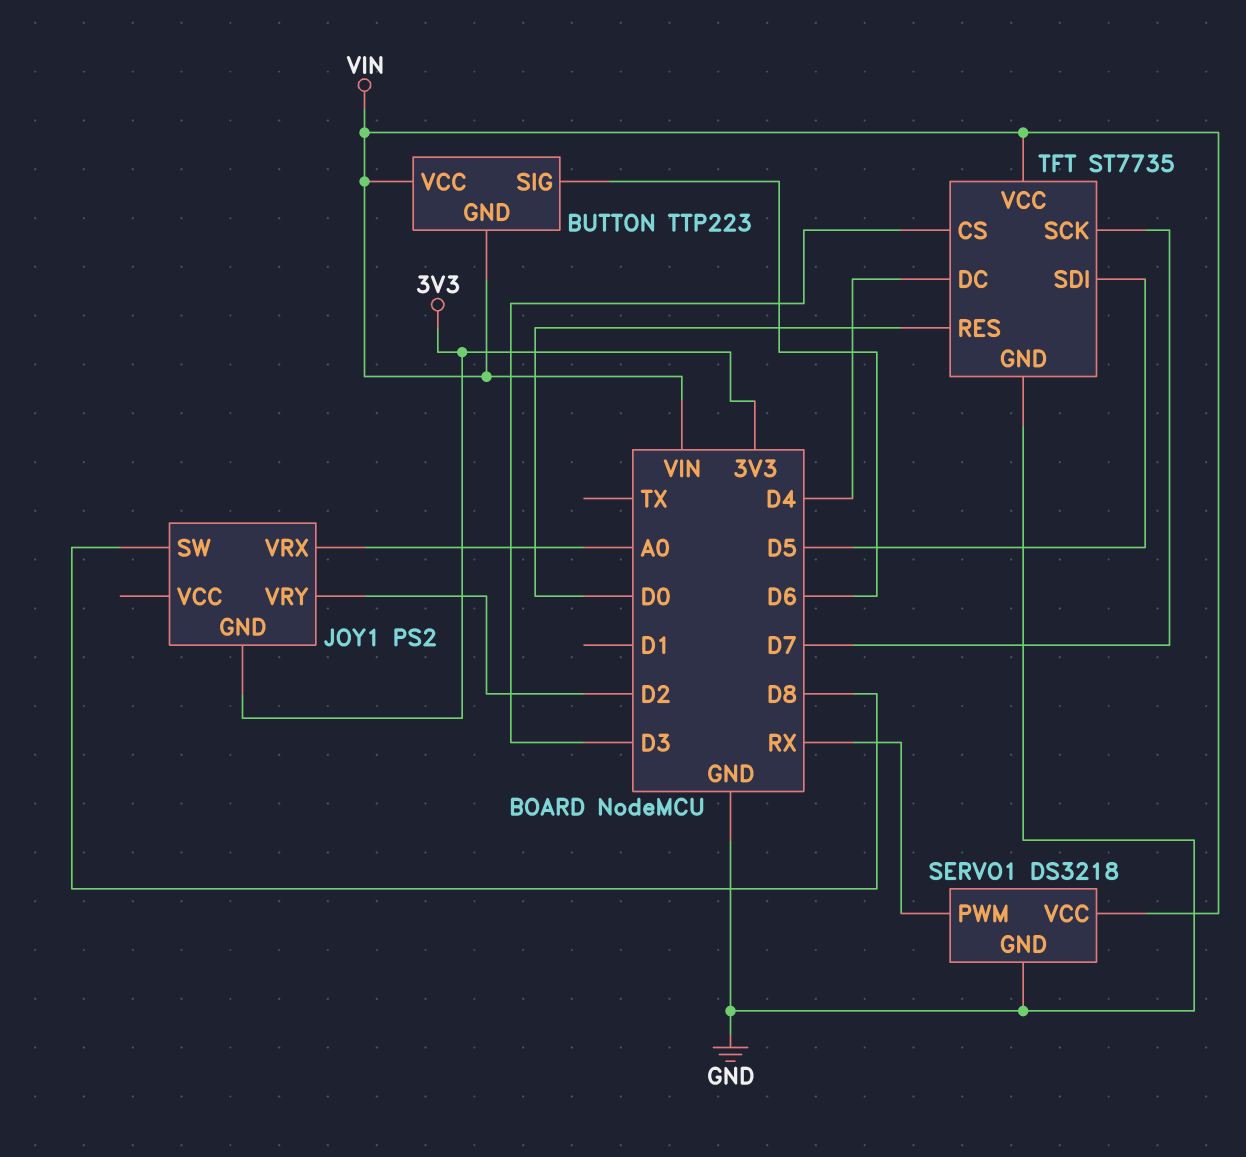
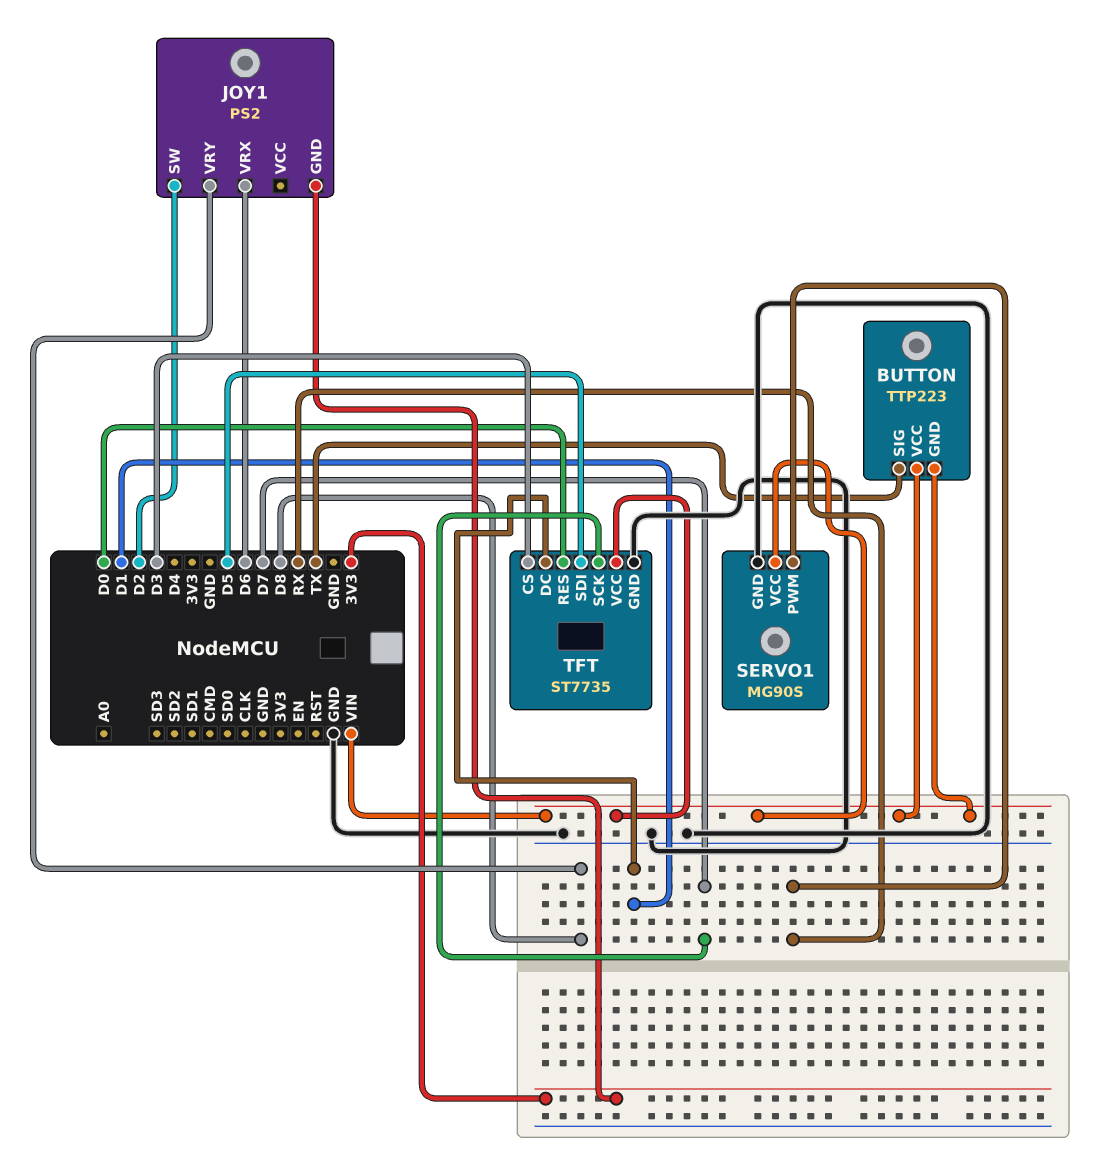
BUTTON pin SIG: D6 -> TX
JOY1 pin SW: D8 -> D2
JOY1 pin VRX: A0 -> D6
JOY1 pin VRY: D2 -> D8
SERVO1: DS3218 -> MG90S
TFT pin DC: D4 -> D1

